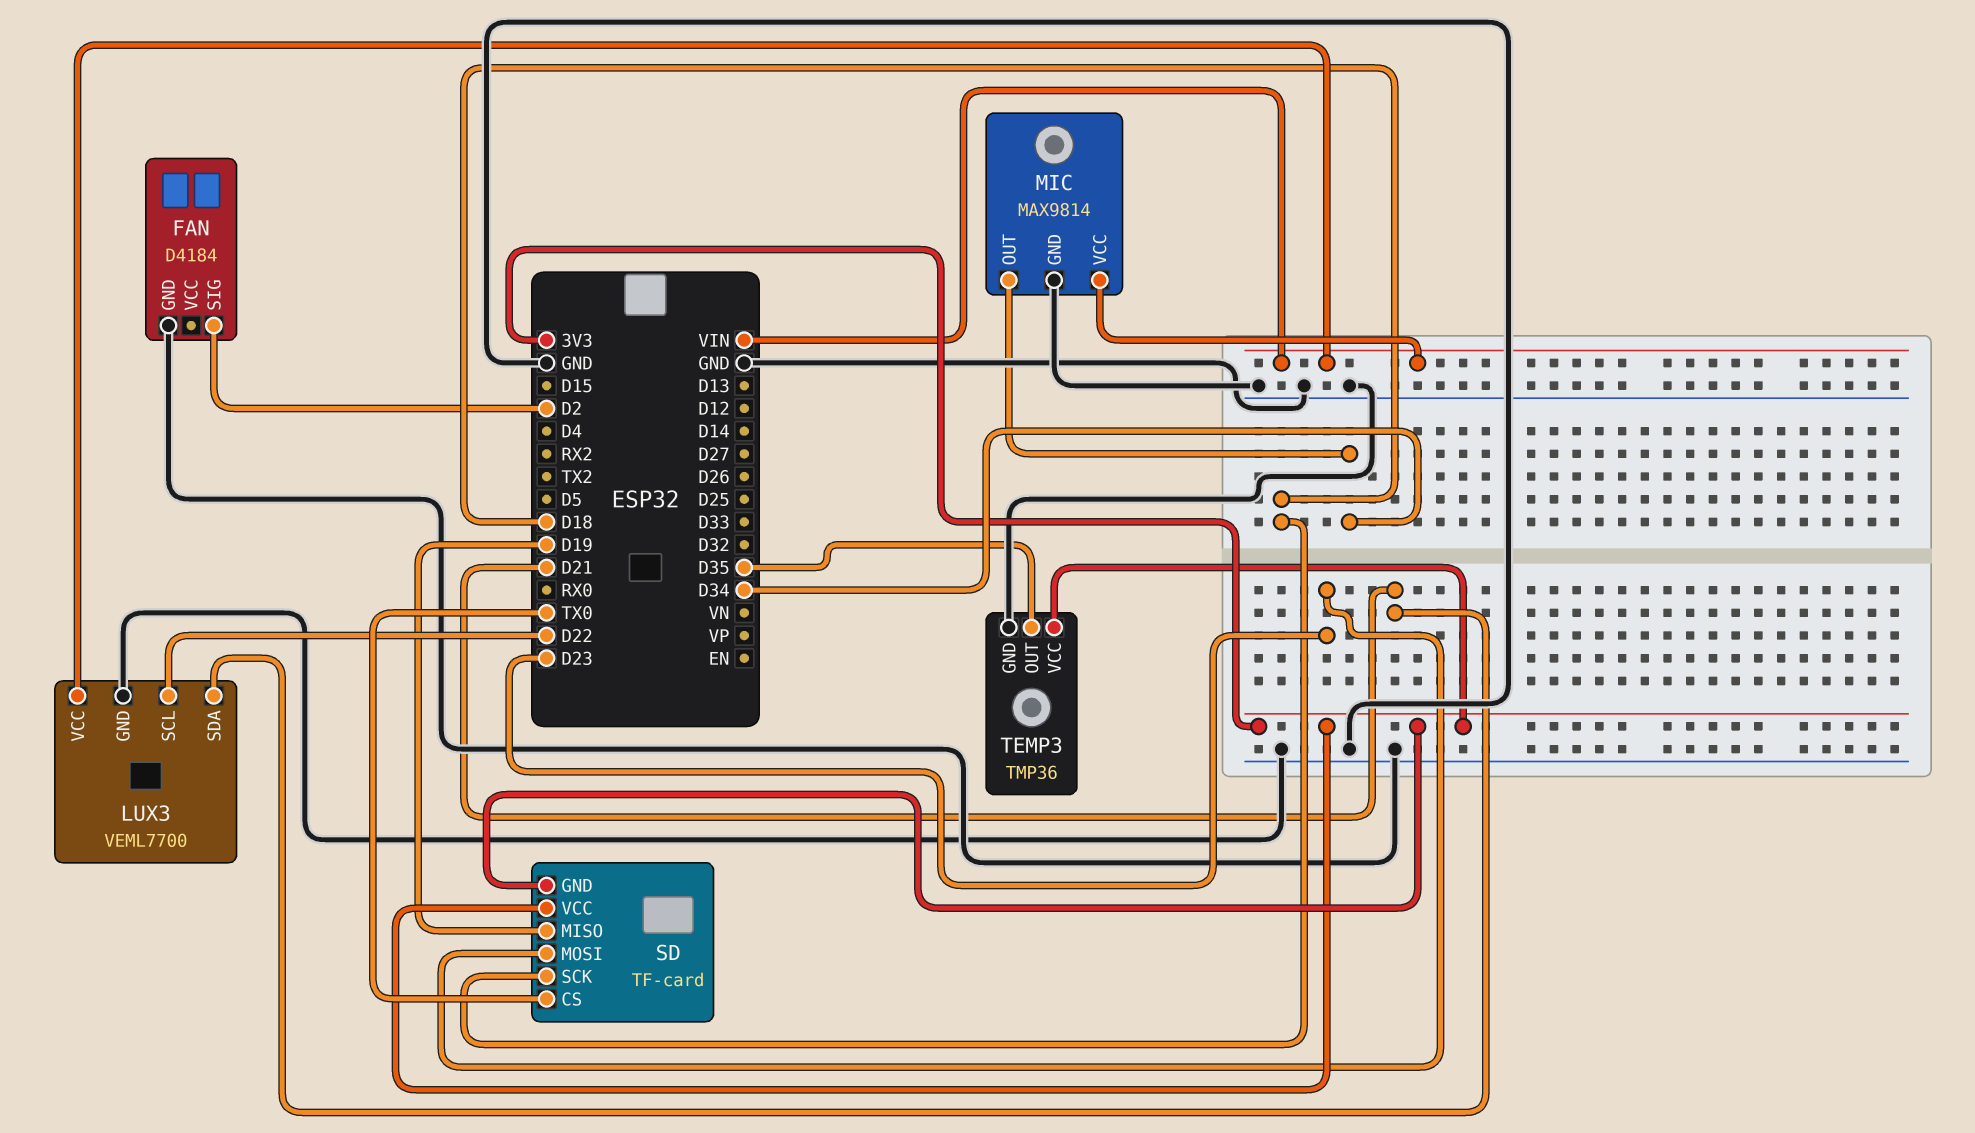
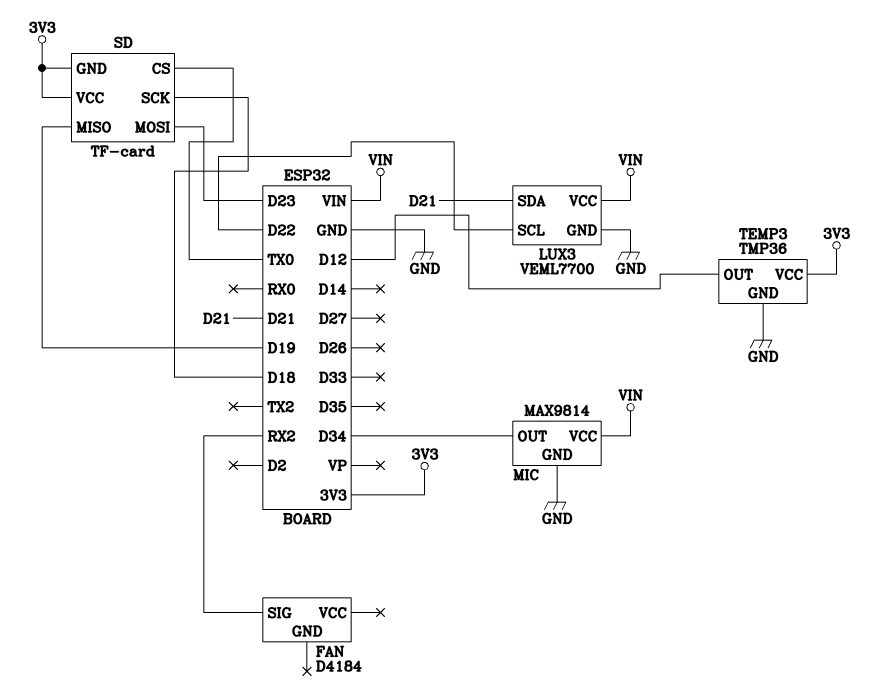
FAN pin GND: GND -> none
FAN pin SIG: D2 -> RX2
TEMP3 pin OUT: D35 -> D12

